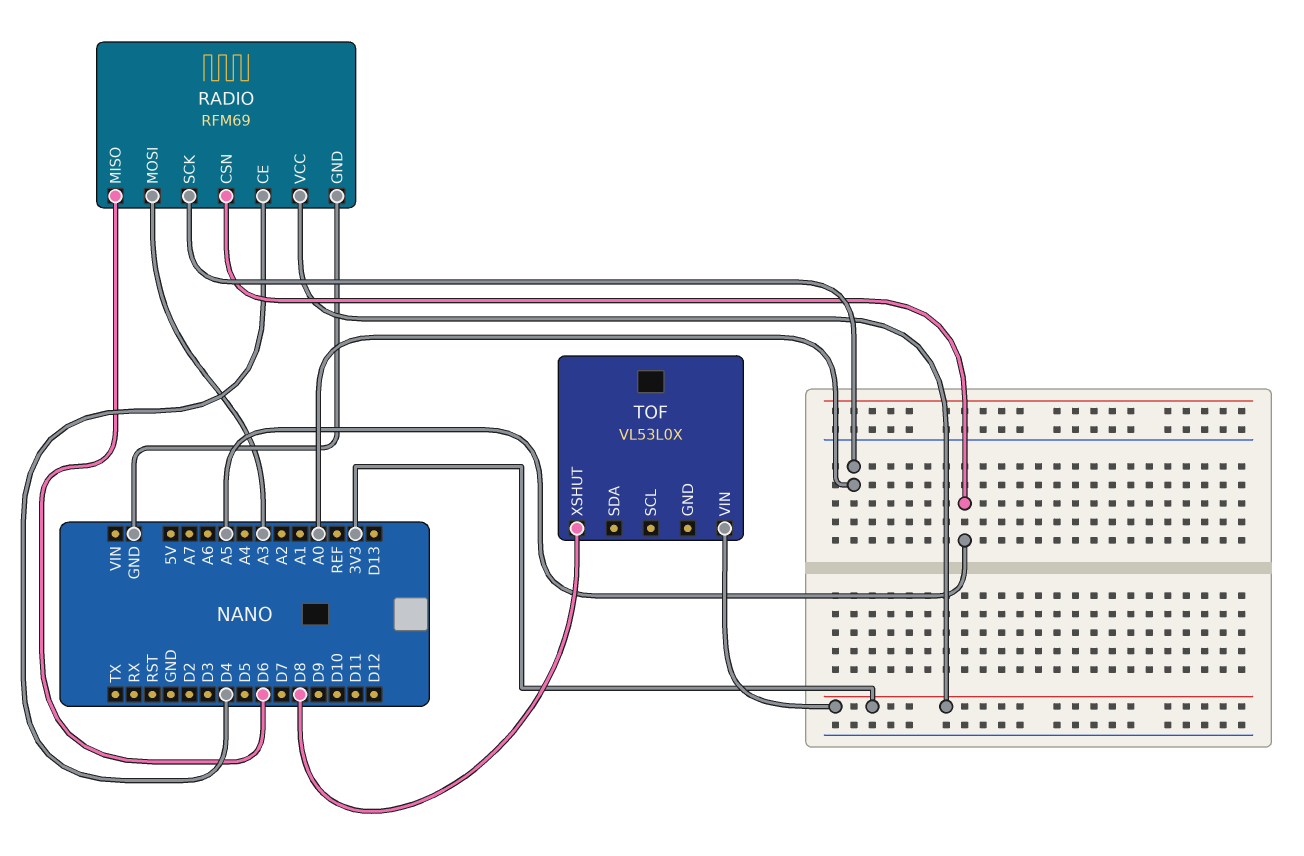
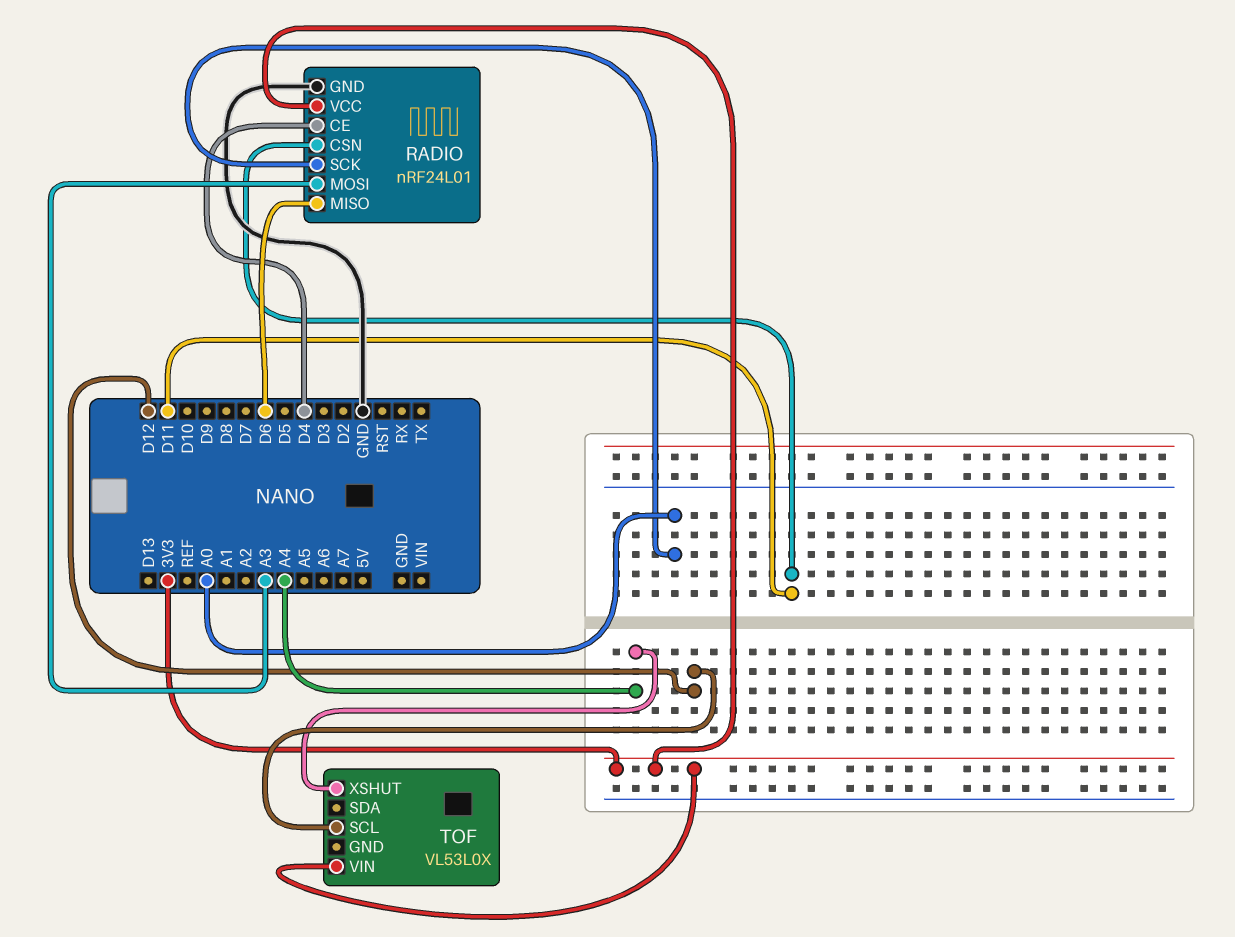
RADIO: RFM69 -> nRF24L01
RADIO pin CSN: A5 -> D11
TOF pin SCL: none -> D12
TOF pin XSHUT: D8 -> A4

